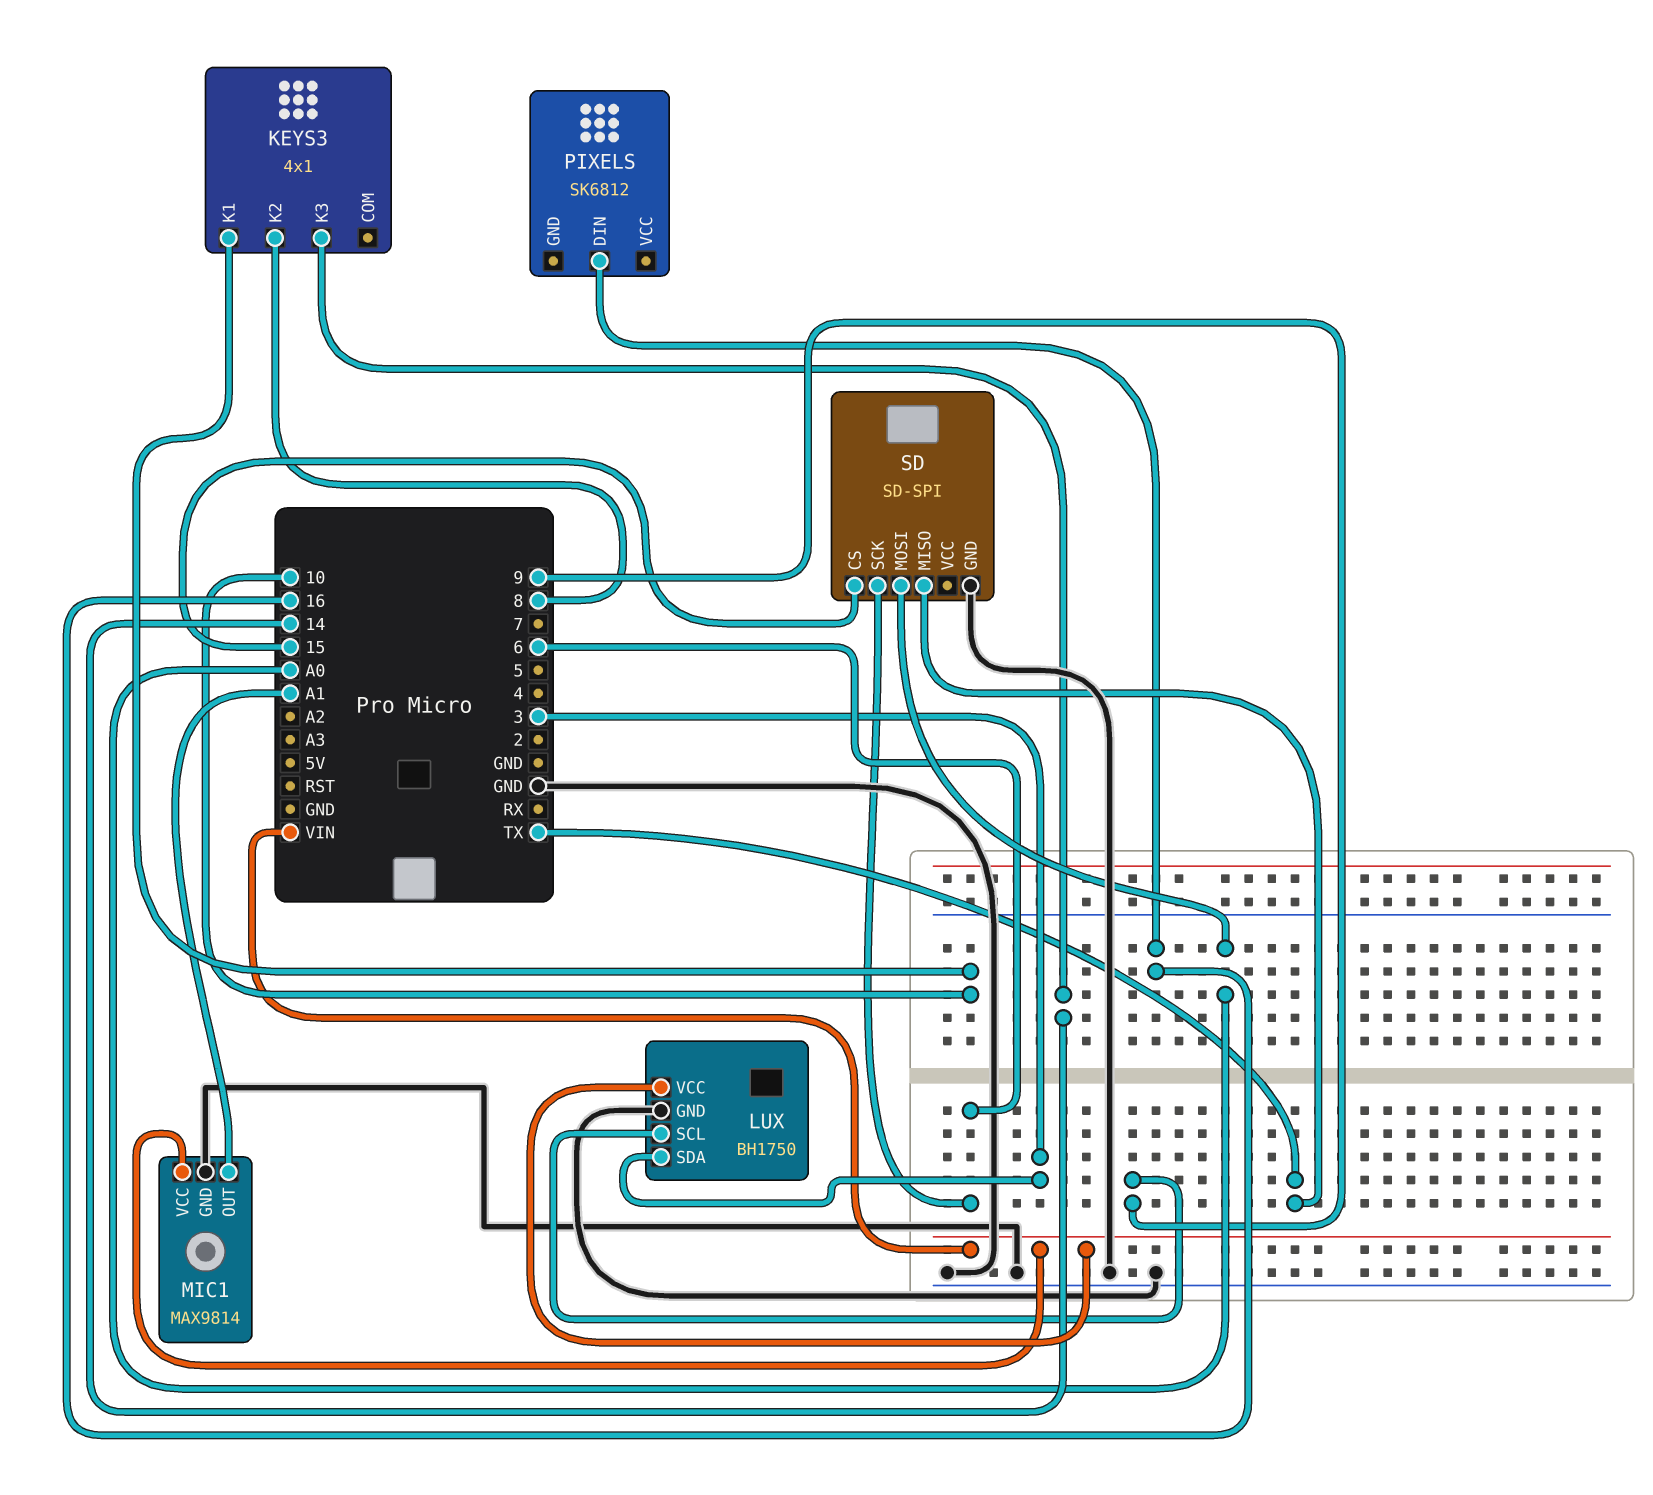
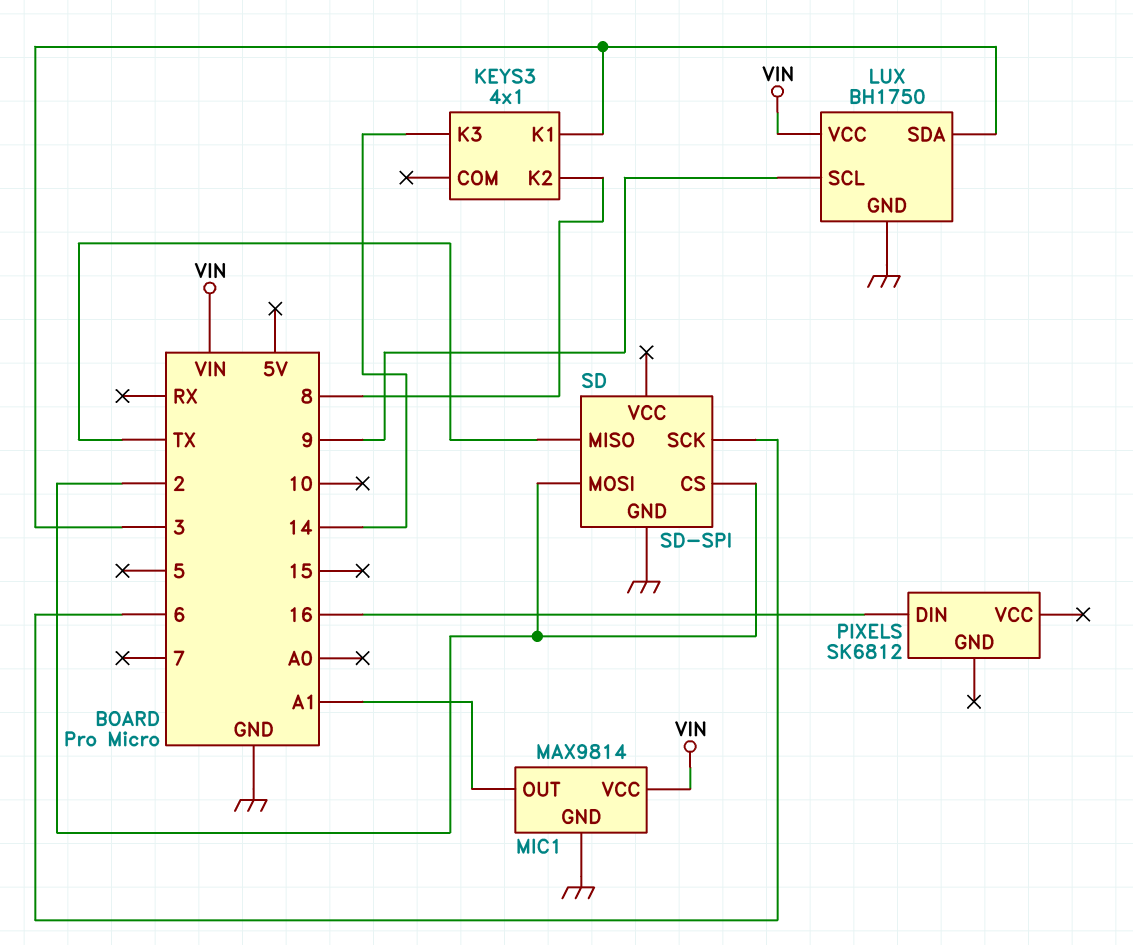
KEYS3 pin K1: 10 -> 3
SD pin CS: 15 -> 2
SD pin MOSI: A0 -> 2

